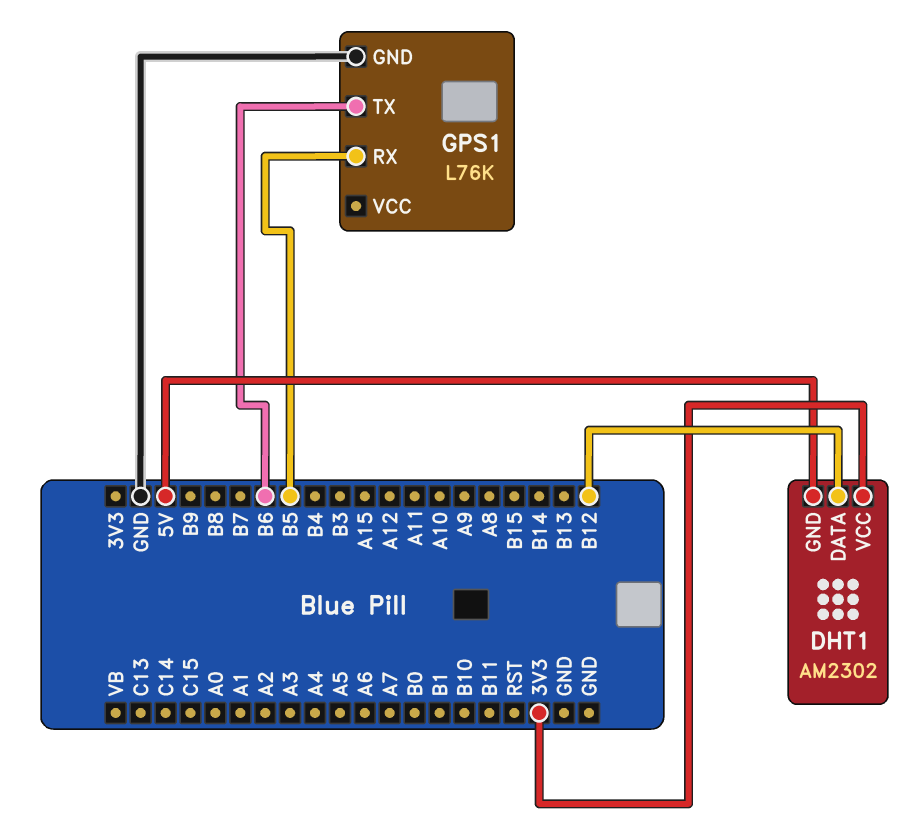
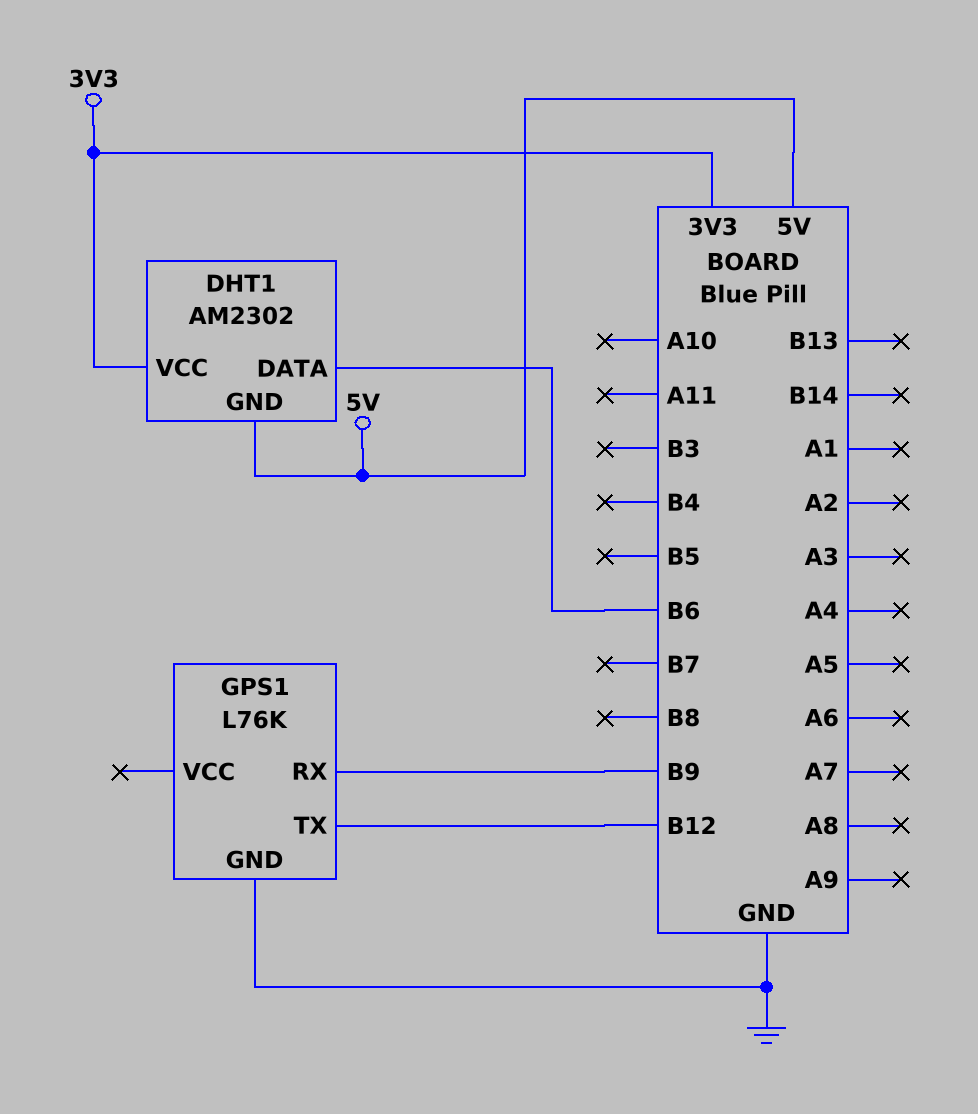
DHT1 pin DATA: B12 -> B6
GPS1 pin RX: B5 -> B9
GPS1 pin TX: B6 -> B12

